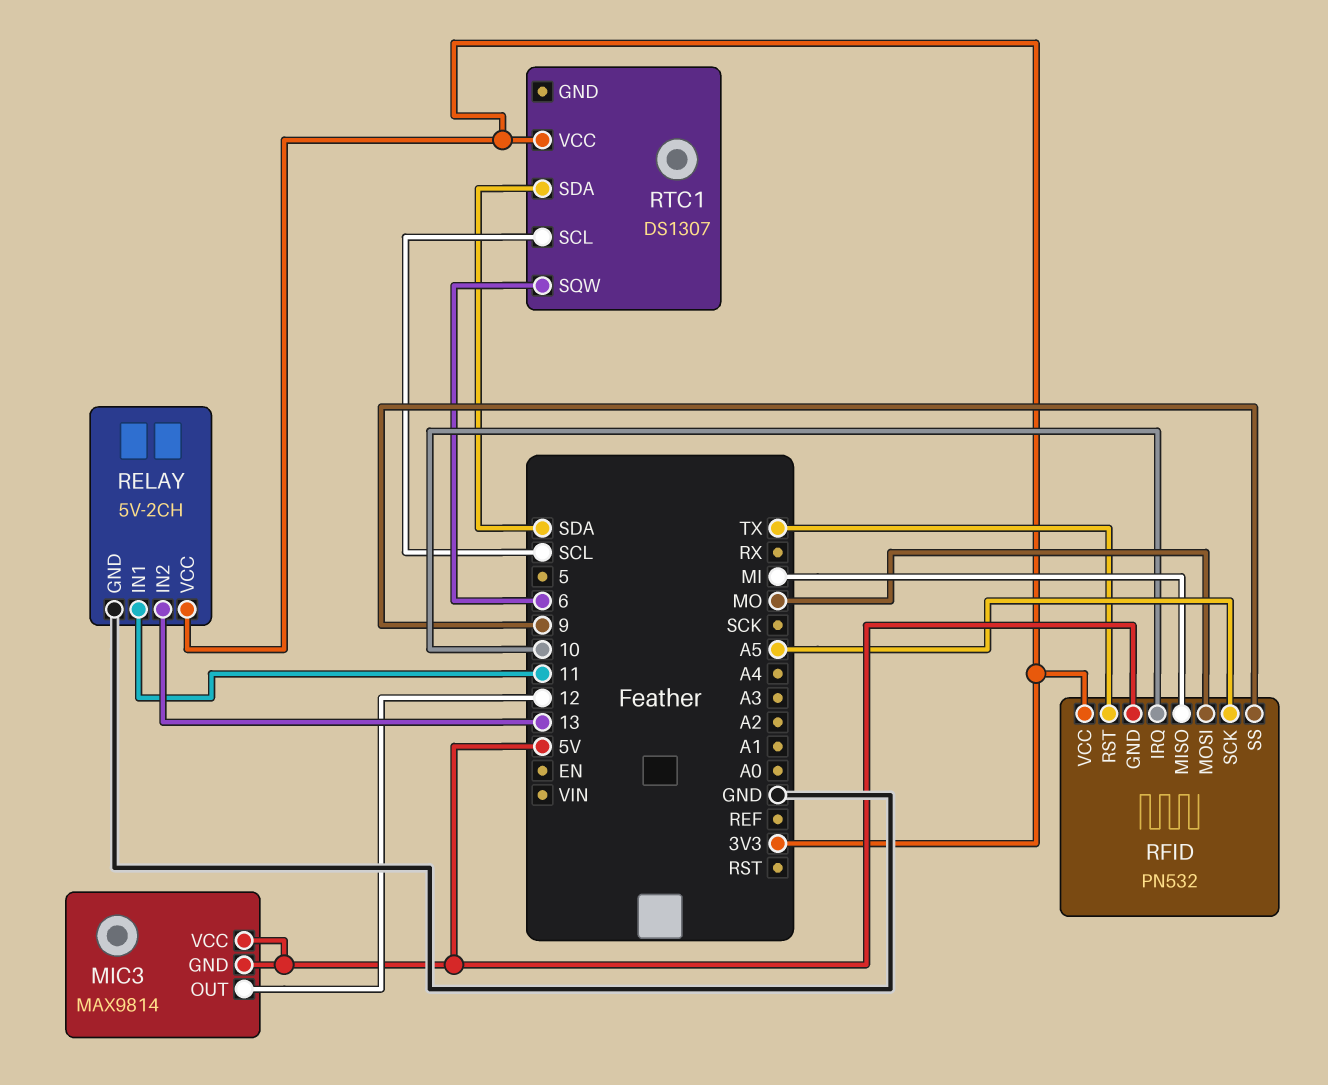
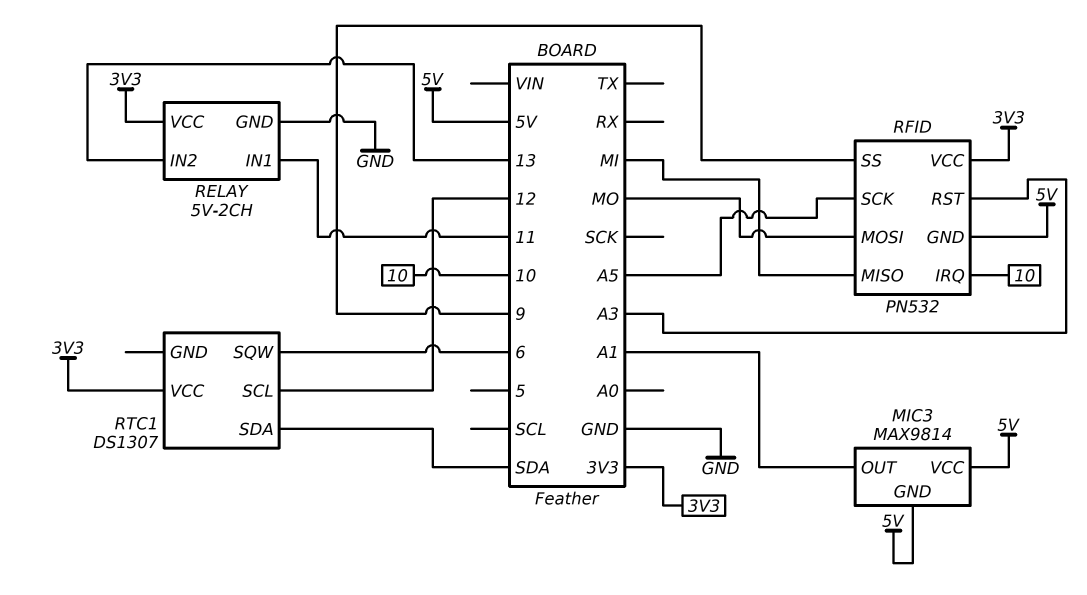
MIC3 pin OUT: 12 -> A1
RFID pin RST: TX -> A3
RTC1 pin SCL: SCL -> 12

